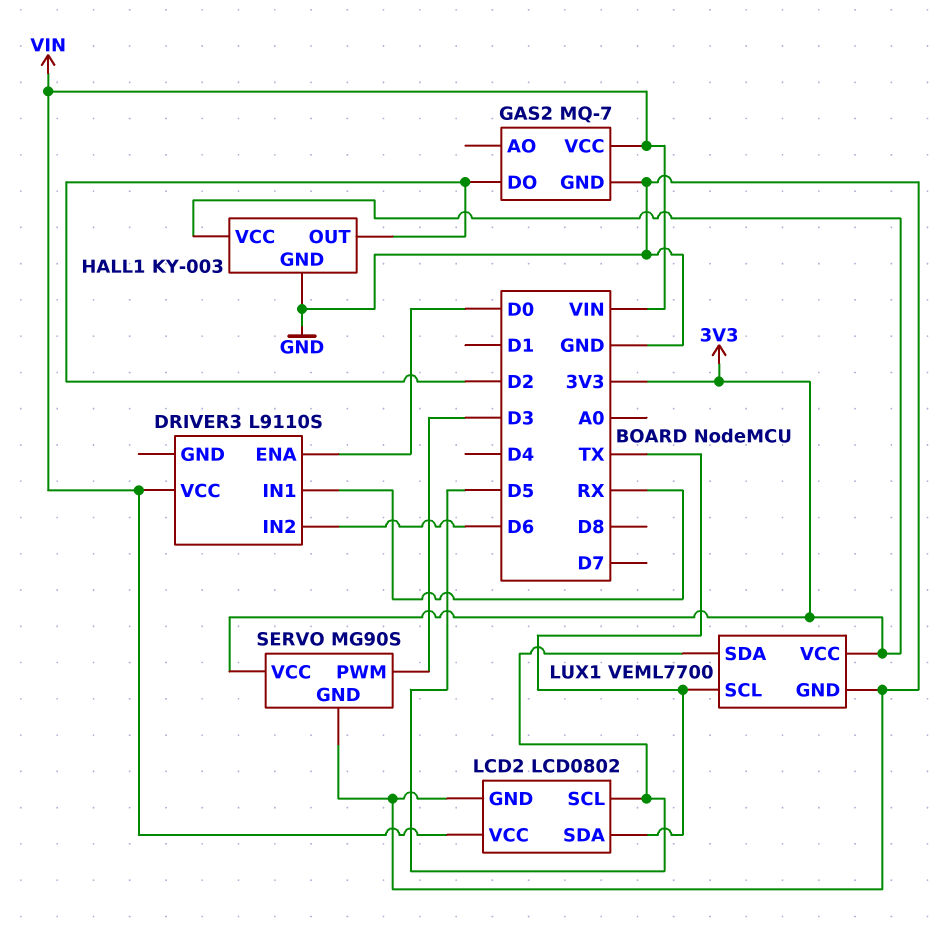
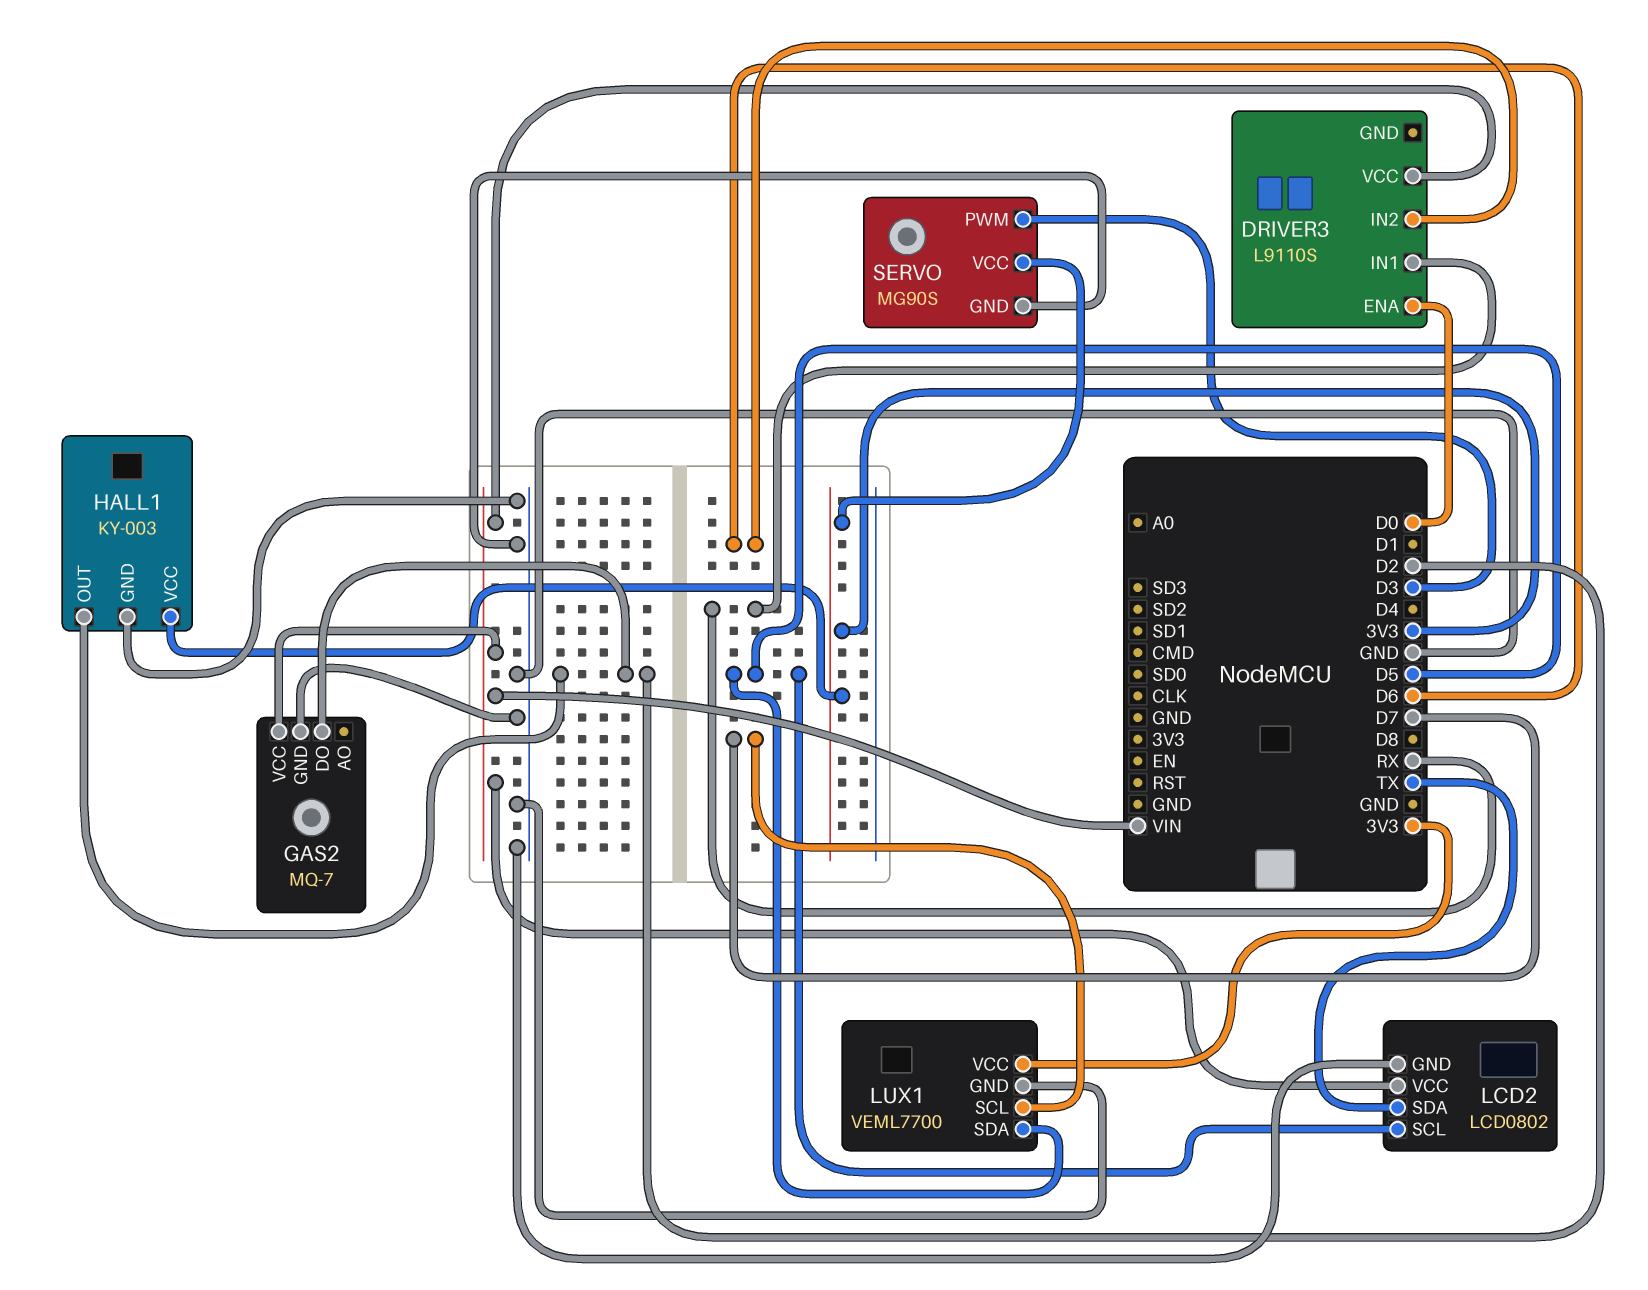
LUX1 pin SCL: TX -> D7

